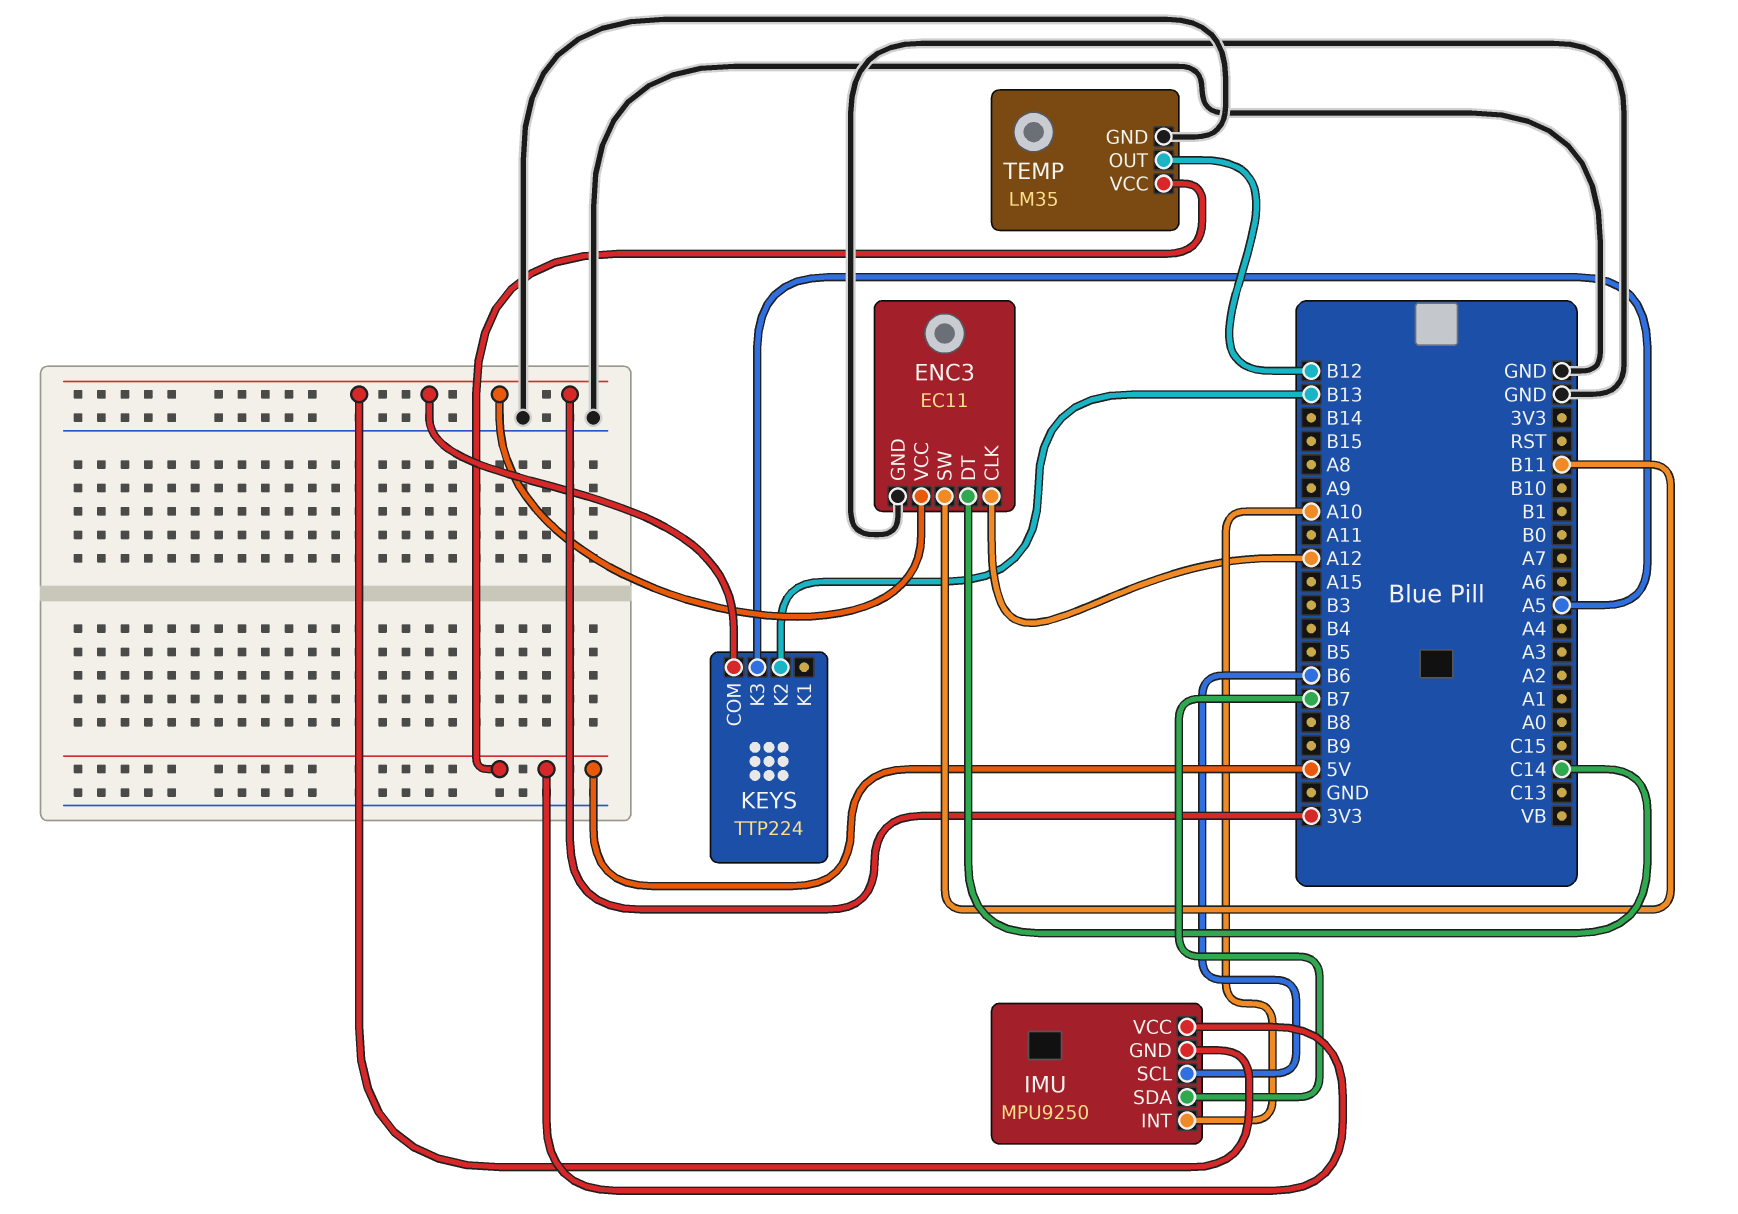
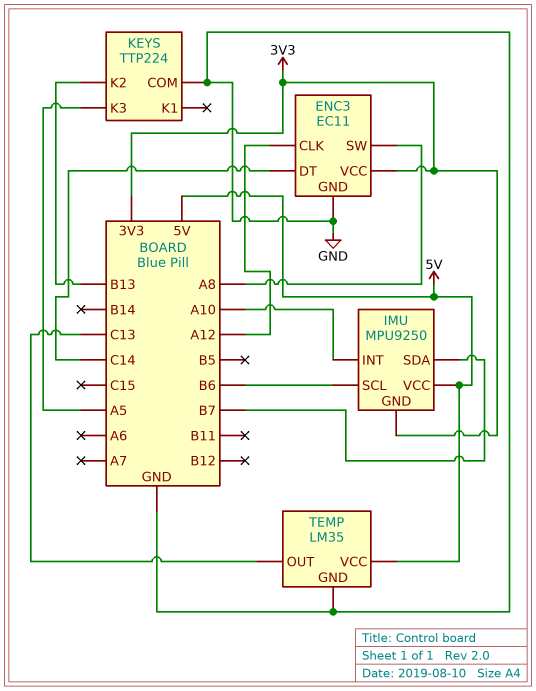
ENC3 pin SW: B11 -> A8
KEYS pin COM: 3V3 -> GND
TEMP pin OUT: B12 -> C13

